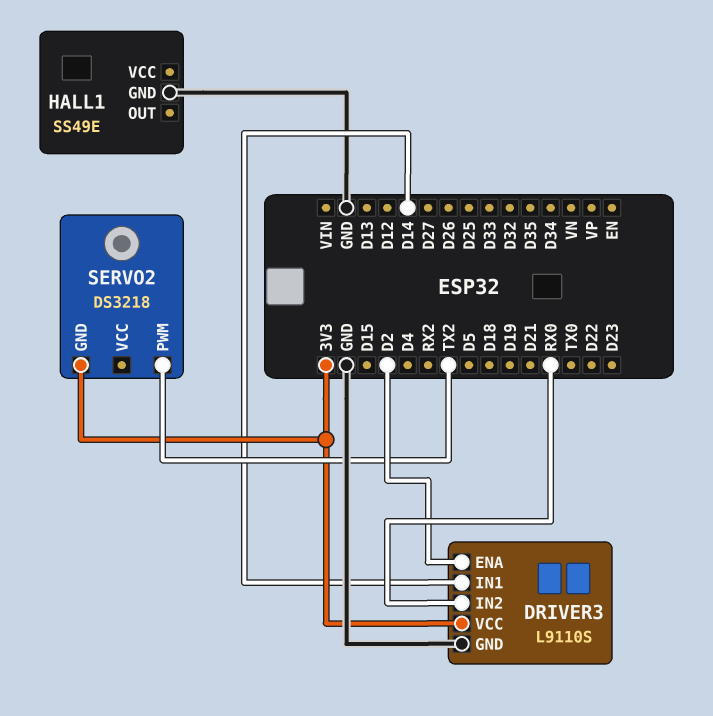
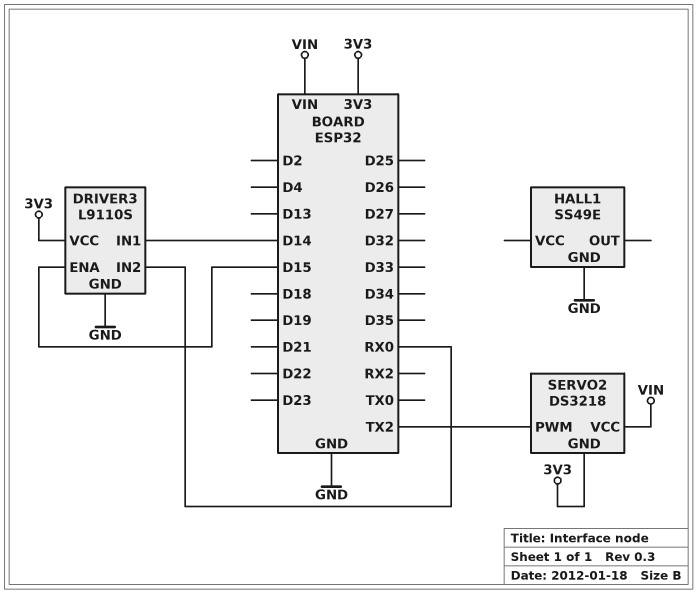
DRIVER3 pin ENA: D2 -> D15
SERVO2 pin VCC: none -> VIN

